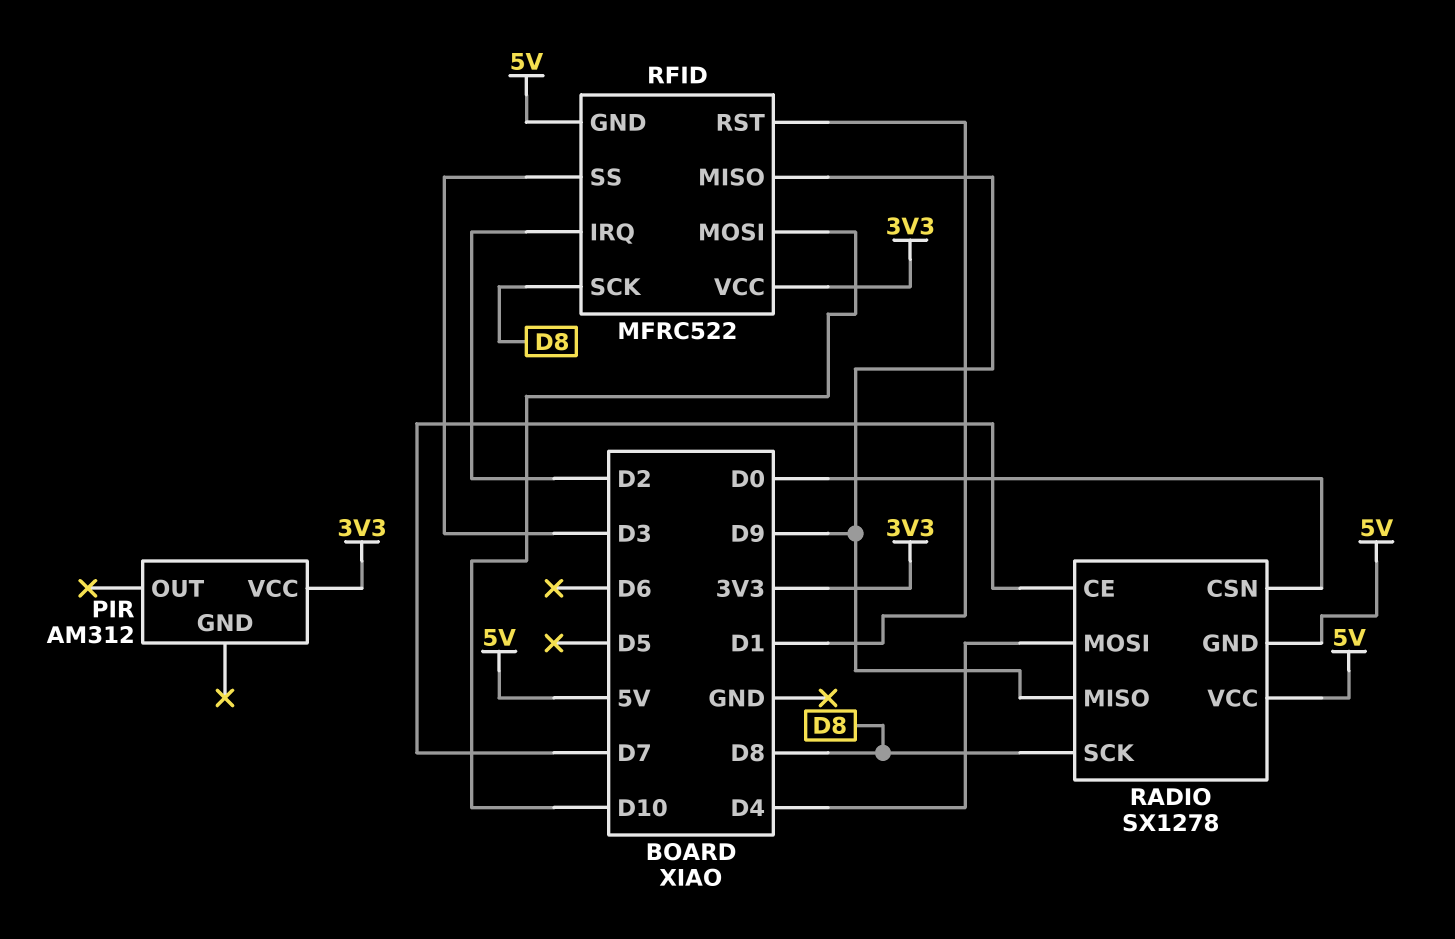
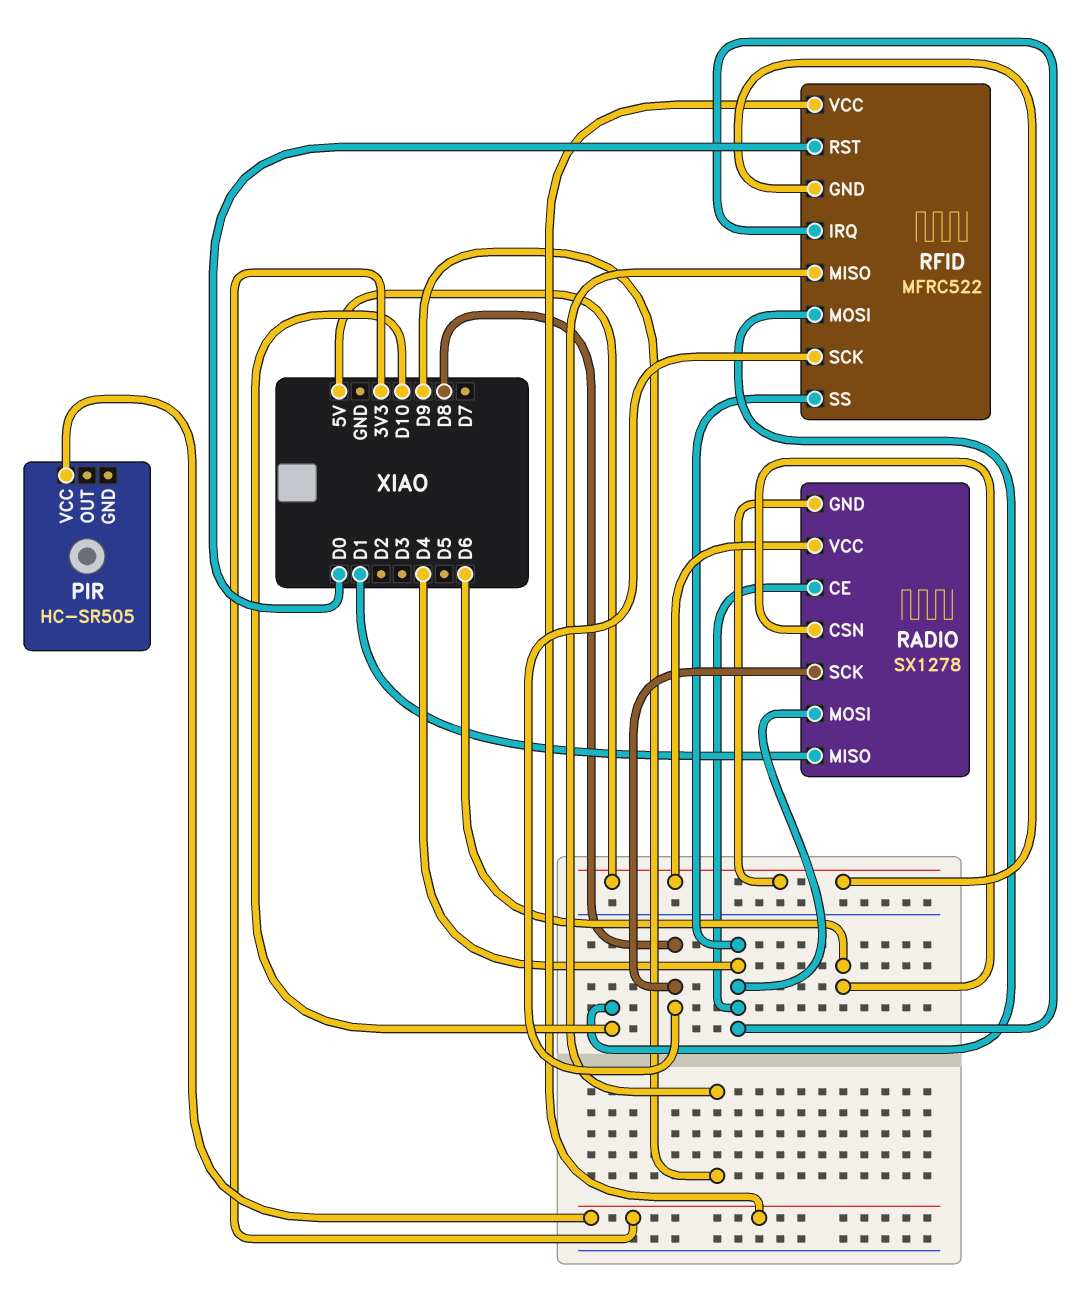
PIR: AM312 -> HC-SR505
RADIO pin CE: D7 -> D4
RADIO pin CSN: D0 -> D6
RADIO pin MISO: D9 -> D1
RFID pin IRQ: D2 -> D4
RFID pin RST: D1 -> D0
RFID pin SS: D3 -> D4

